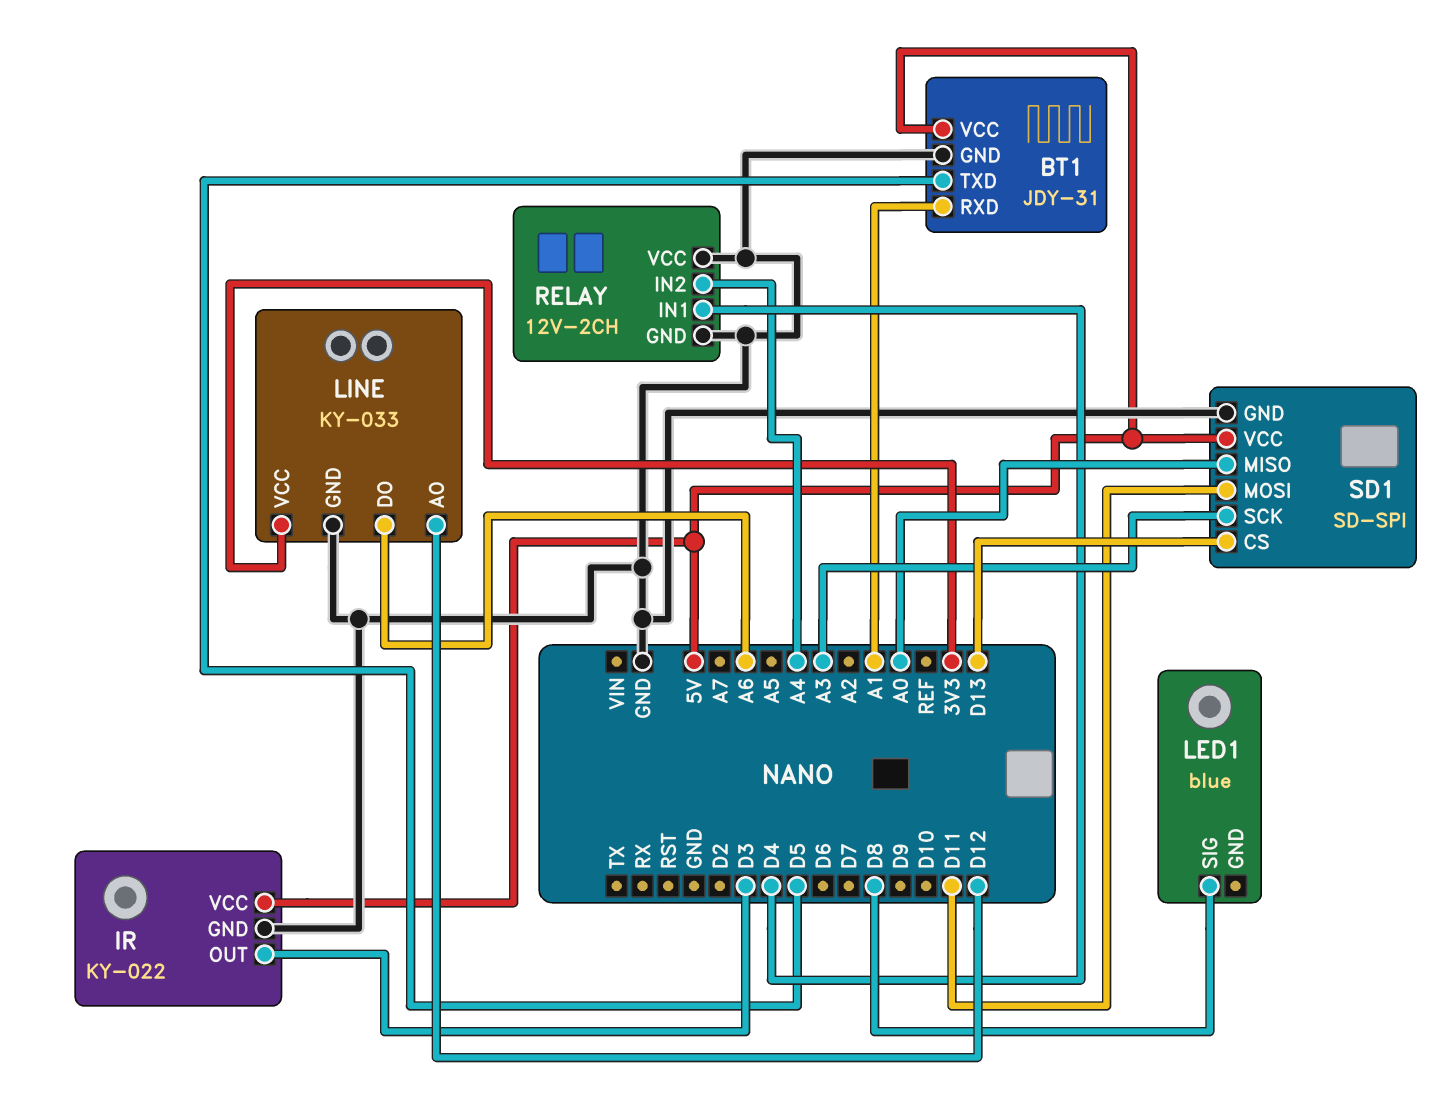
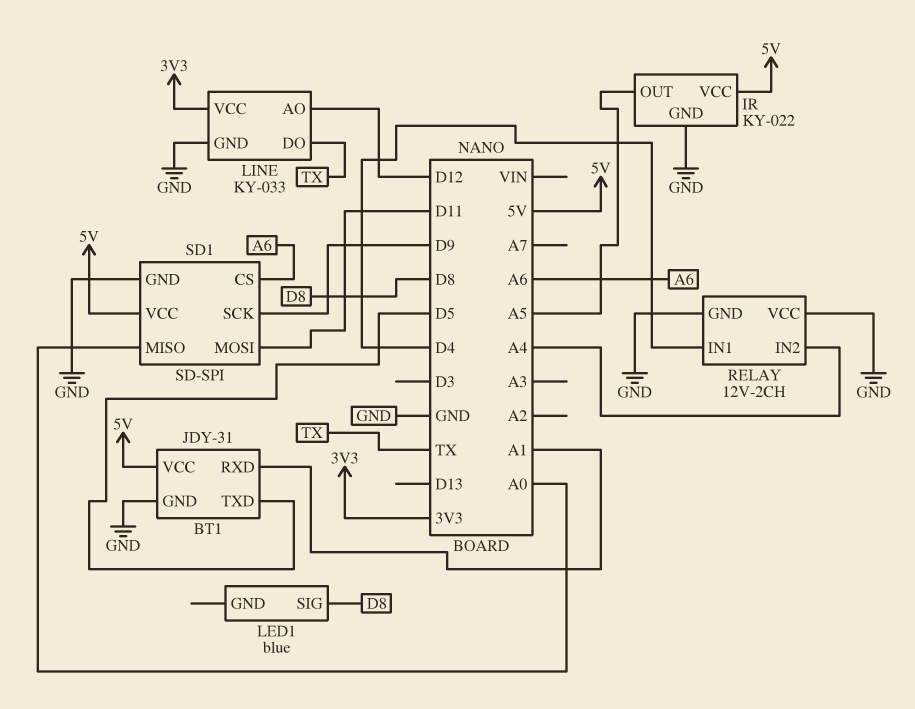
IR pin OUT: D3 -> A5
LINE pin DO: A6 -> TX
SD1 pin CS: D13 -> A6
SD1 pin SCK: A3 -> D9

